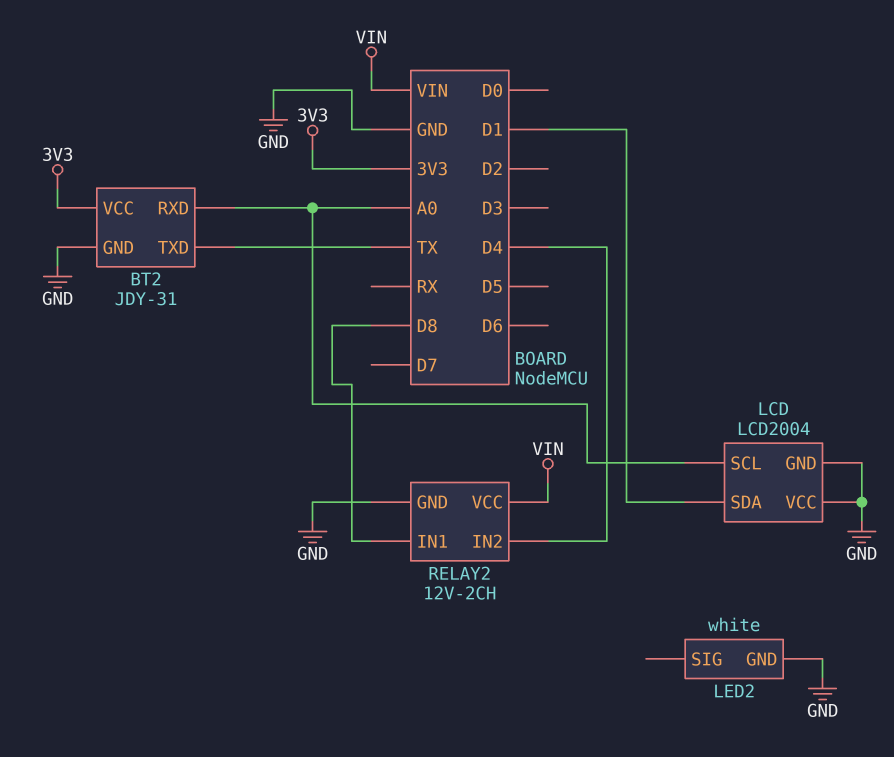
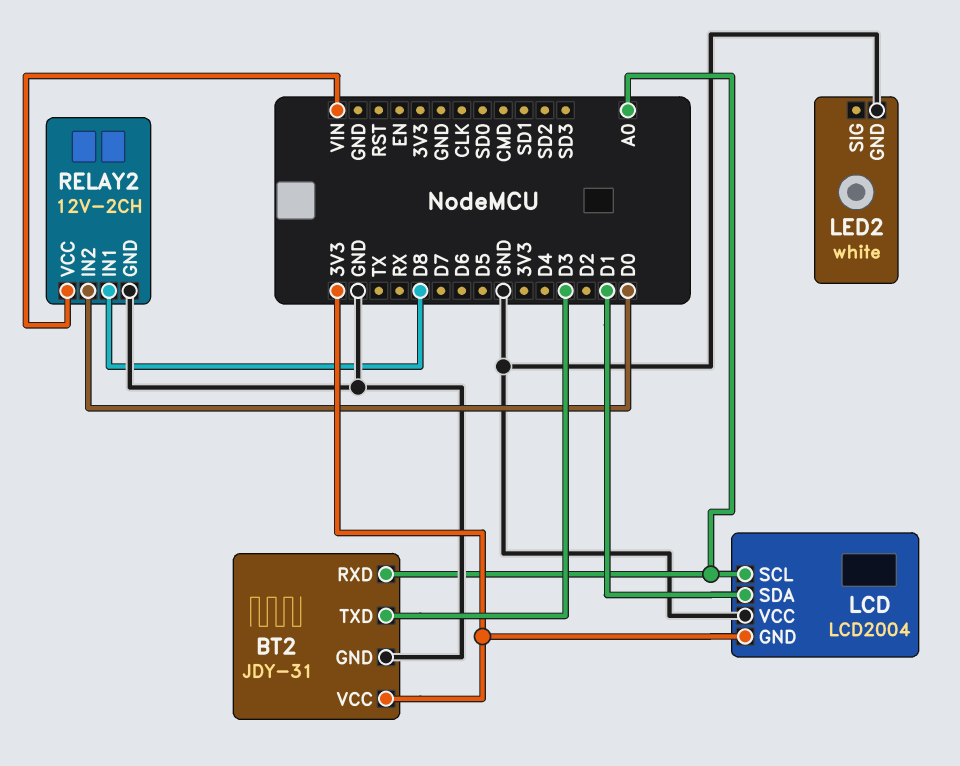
BT2 pin TXD: TX -> D3
LCD pin GND: GND -> 3V3
RELAY2 pin IN2: D4 -> D0

